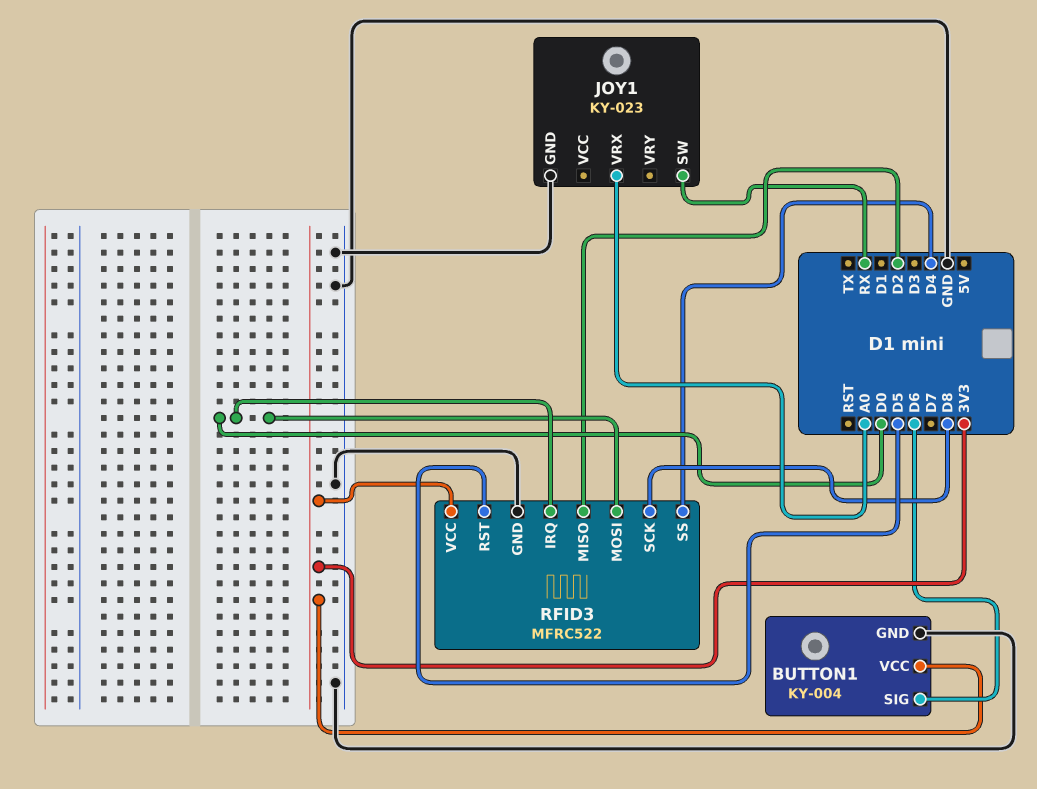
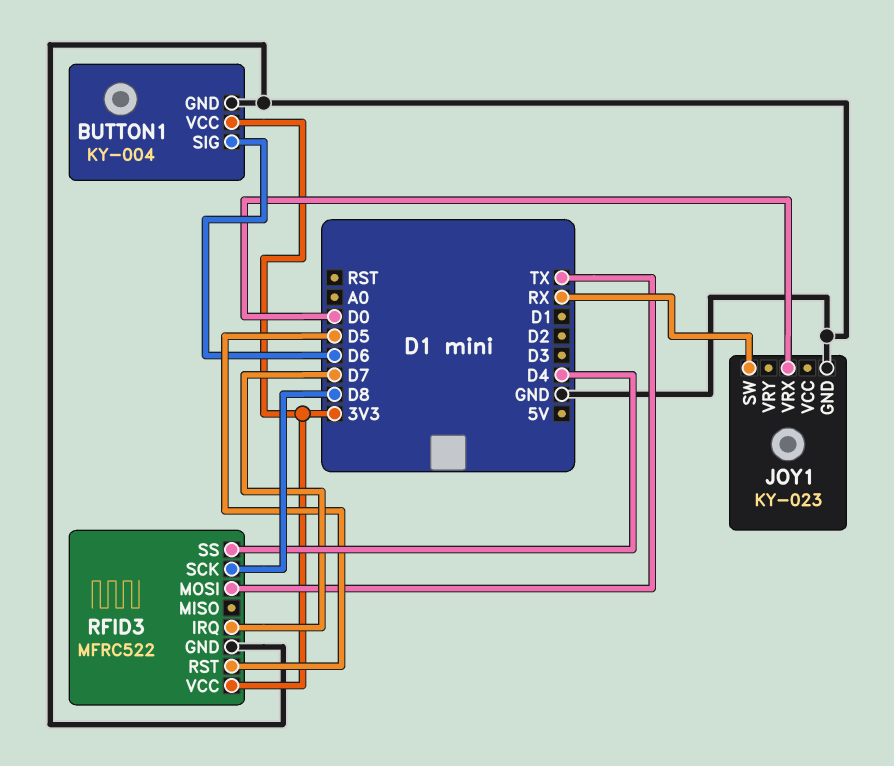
JOY1 pin VRX: A0 -> D0
RFID3 pin IRQ: D0 -> D7
RFID3 pin MISO: D2 -> none
RFID3 pin MOSI: D0 -> TX

